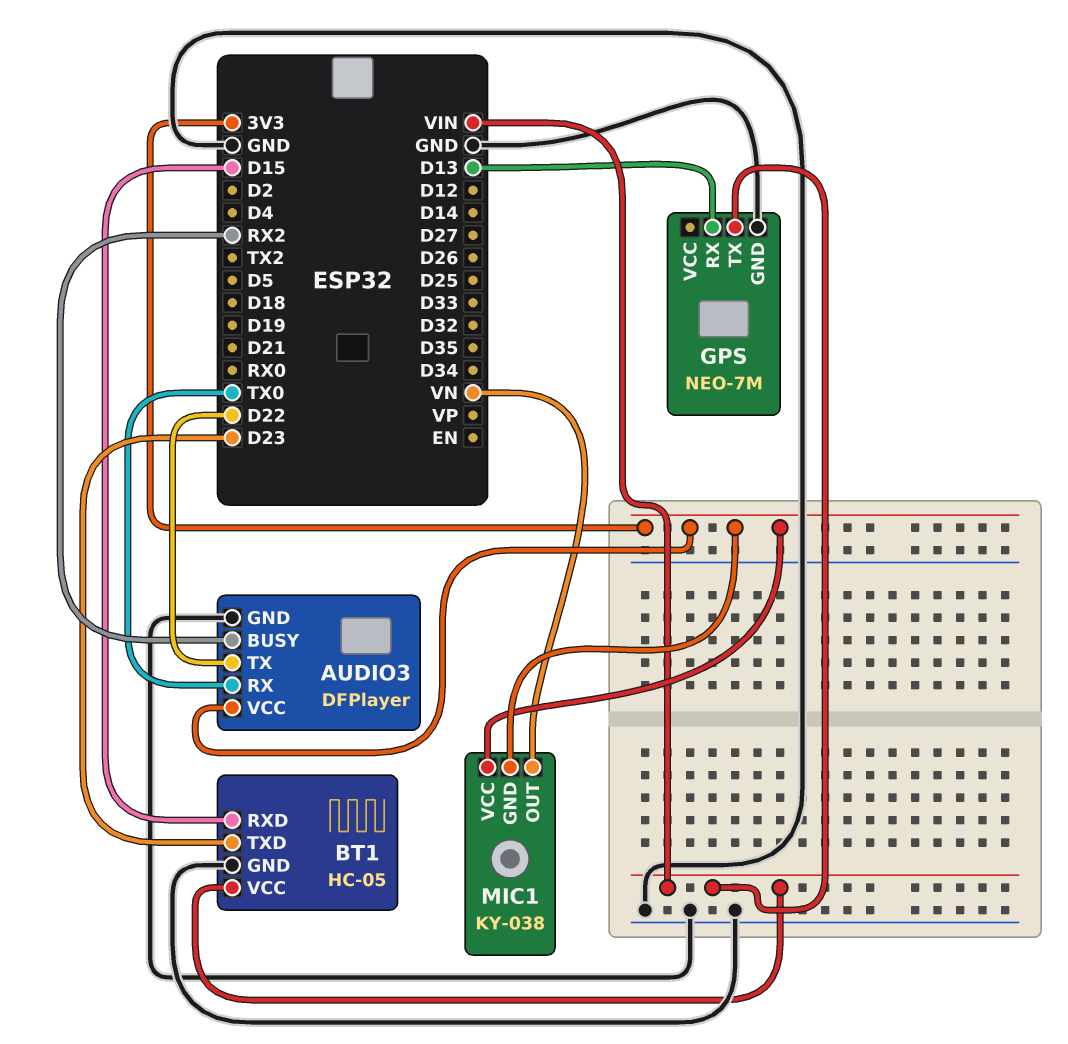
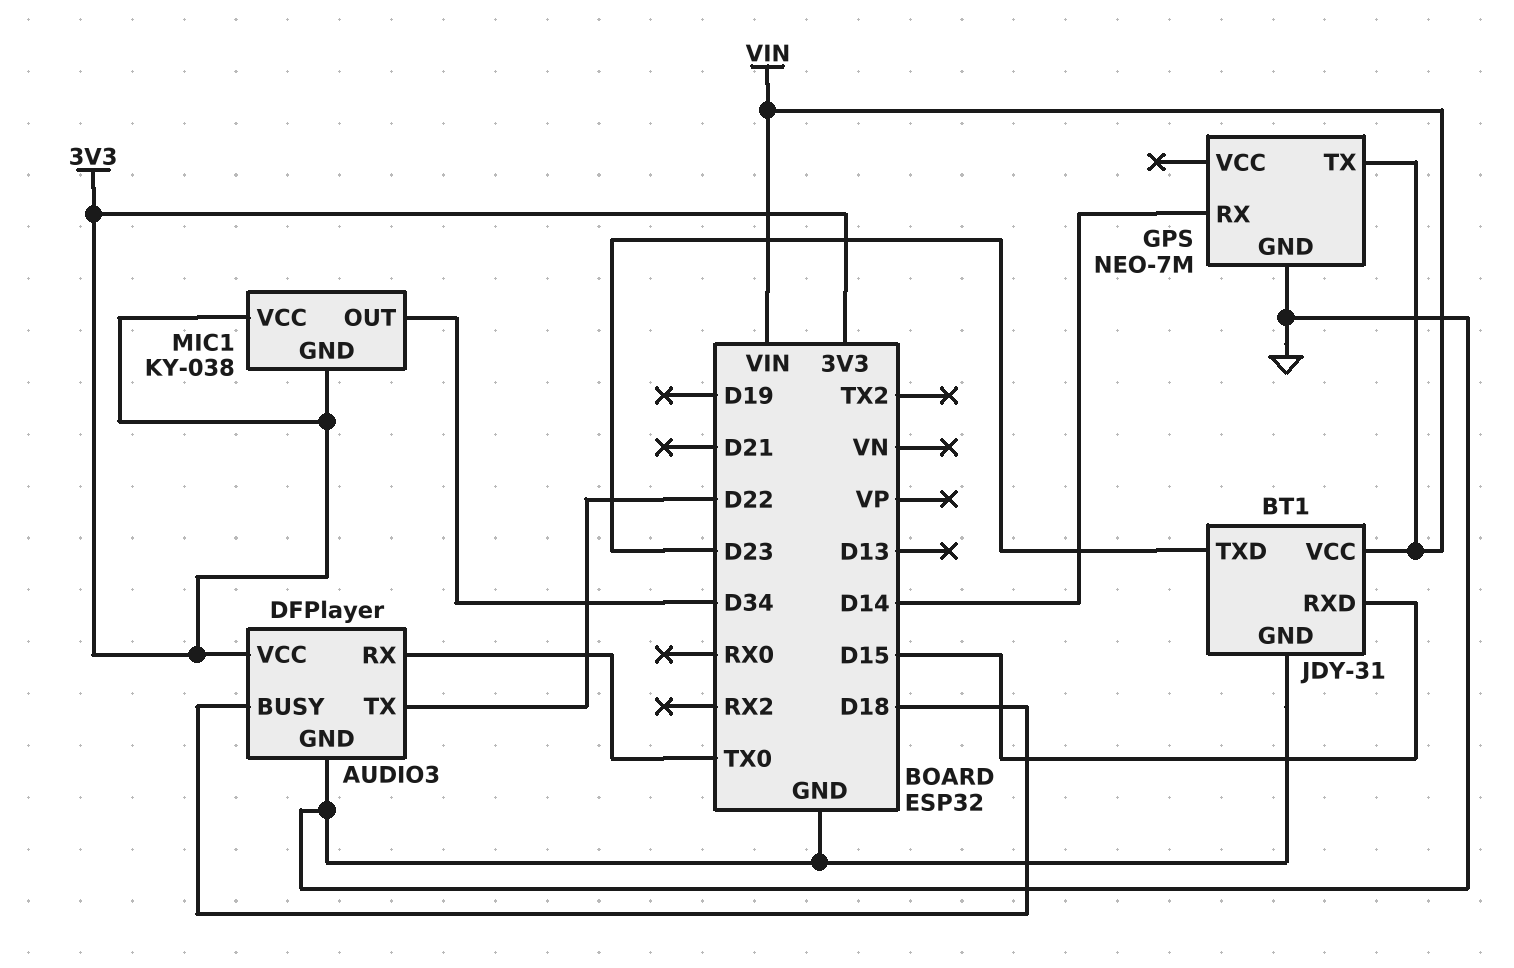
AUDIO3 pin BUSY: RX2 -> D18
BT1: HC-05 -> JDY-31
GPS pin RX: D13 -> D14
MIC1 pin OUT: VN -> D34

